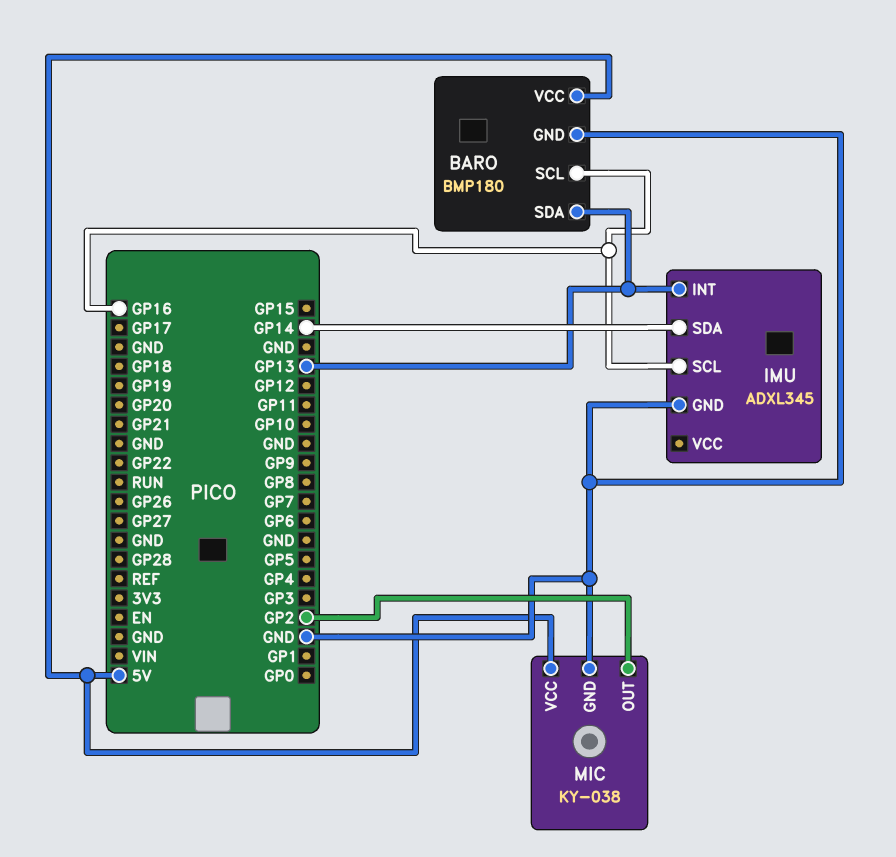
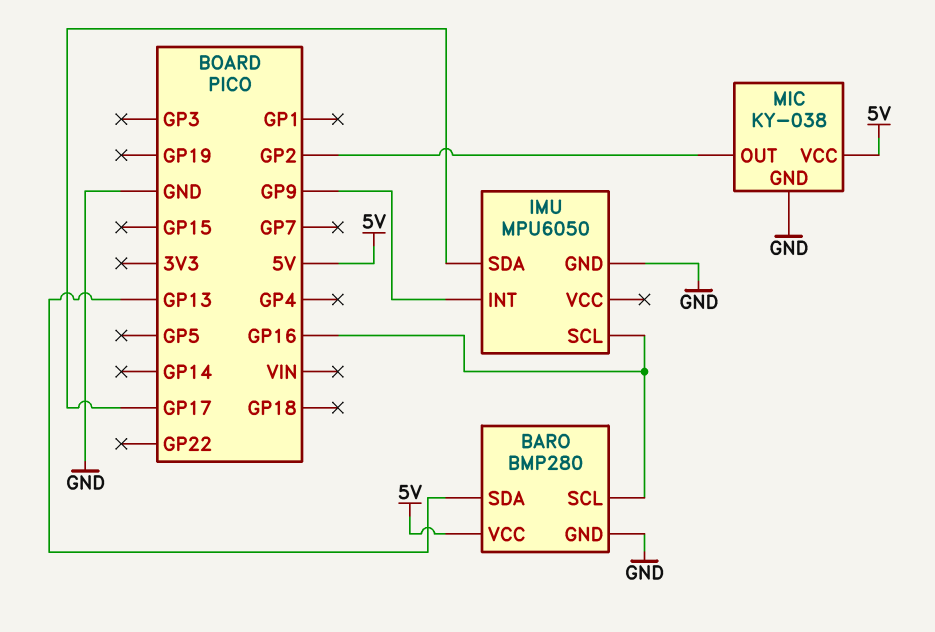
BARO: BMP180 -> BMP280
IMU: ADXL345 -> MPU6050
IMU pin INT: GP13 -> GP9
IMU pin SDA: GP14 -> GP17

